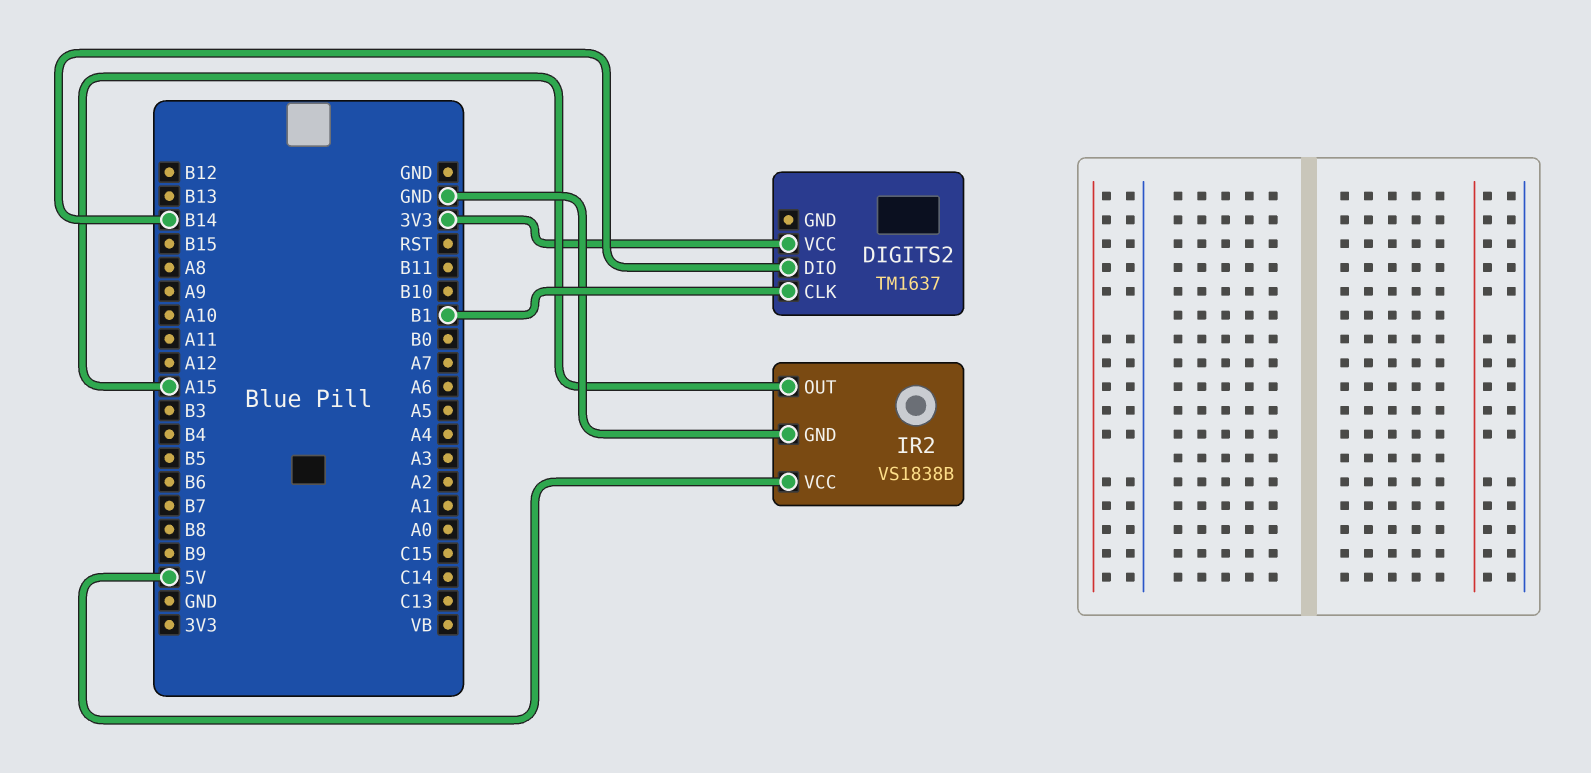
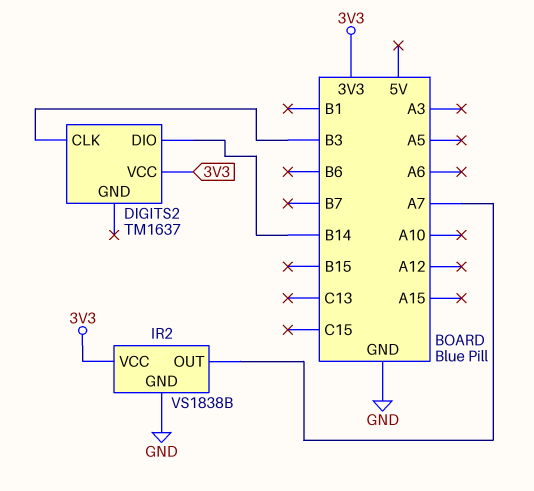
DIGITS2 pin CLK: B1 -> B3
IR2 pin OUT: A15 -> A7
IR2 pin VCC: 5V -> 3V3

